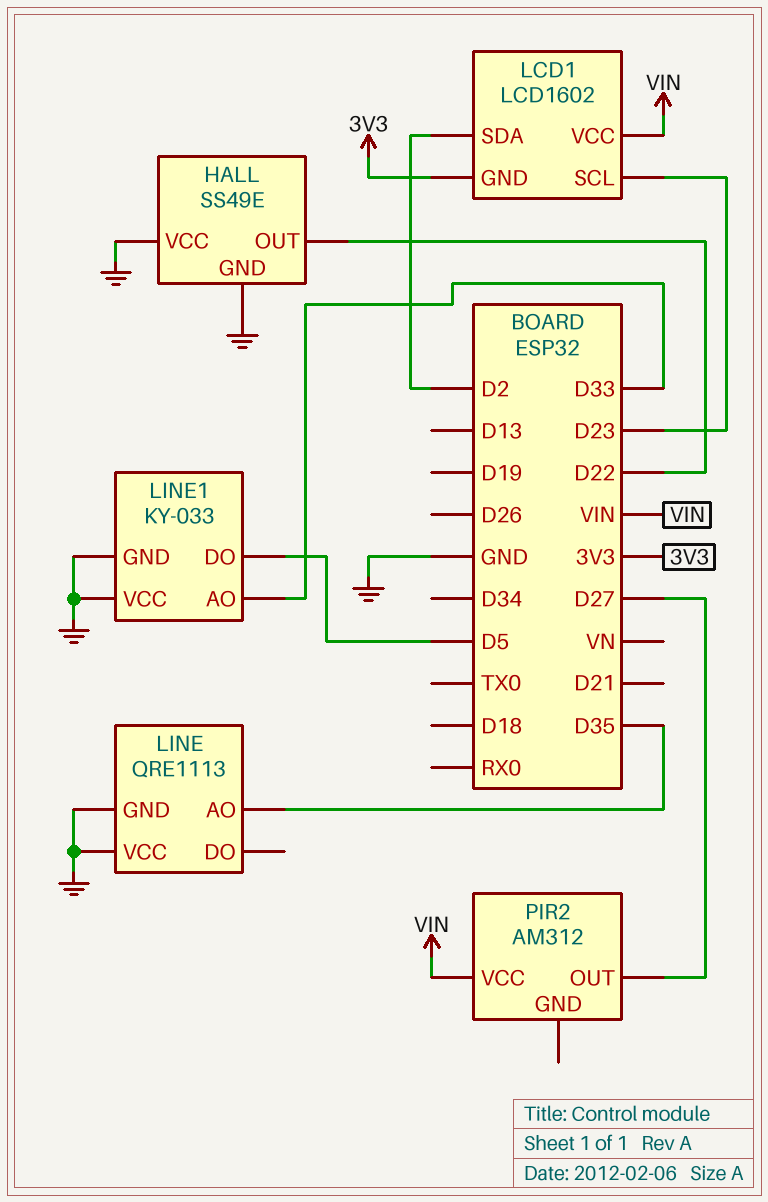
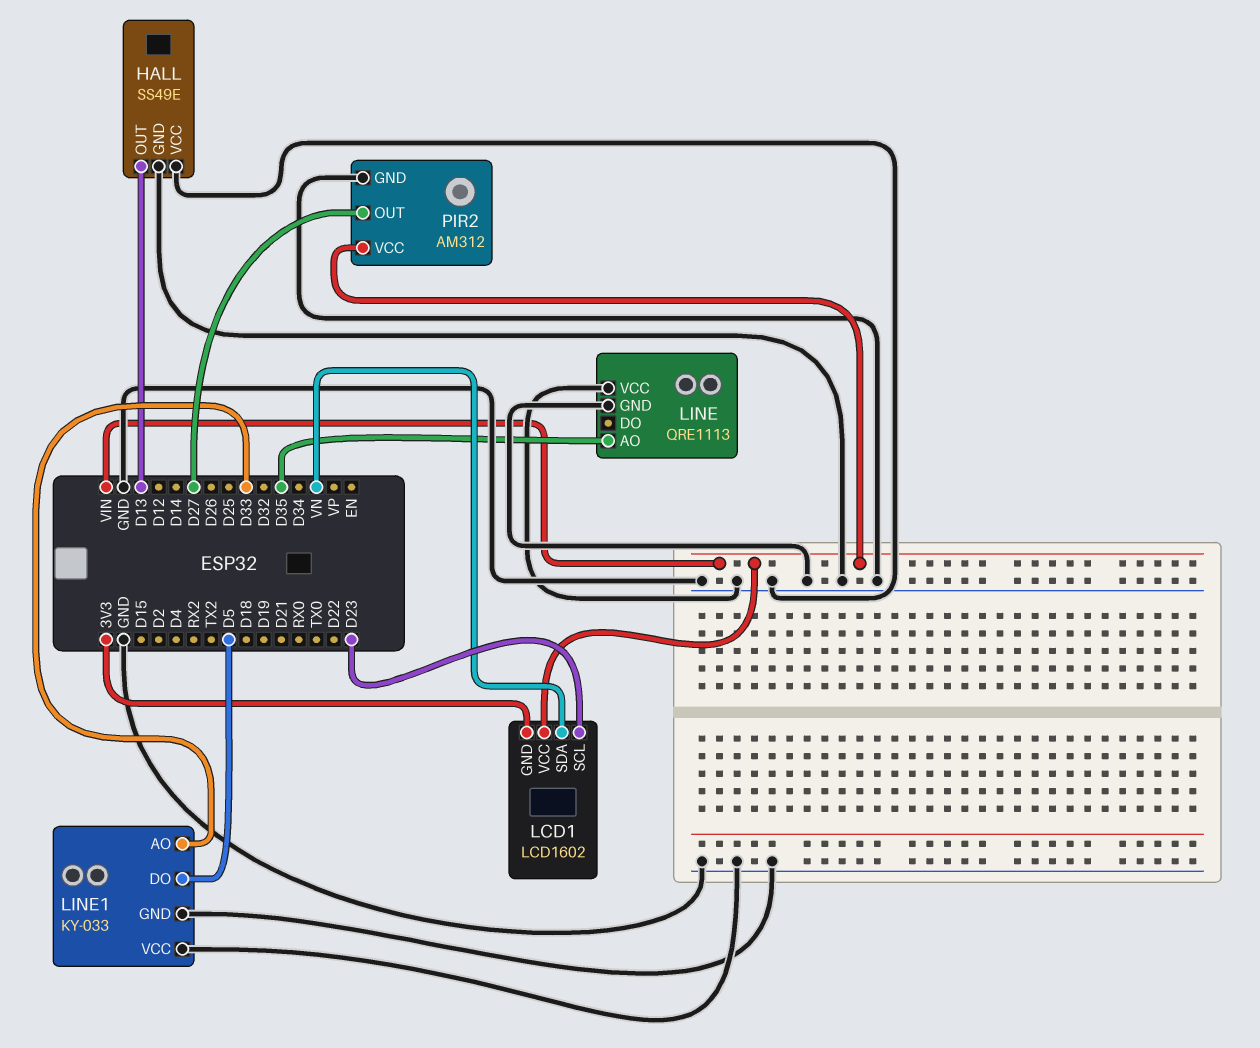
HALL pin OUT: D22 -> D13
LCD1 pin SDA: D2 -> VN
PIR2 pin GND: none -> GND

